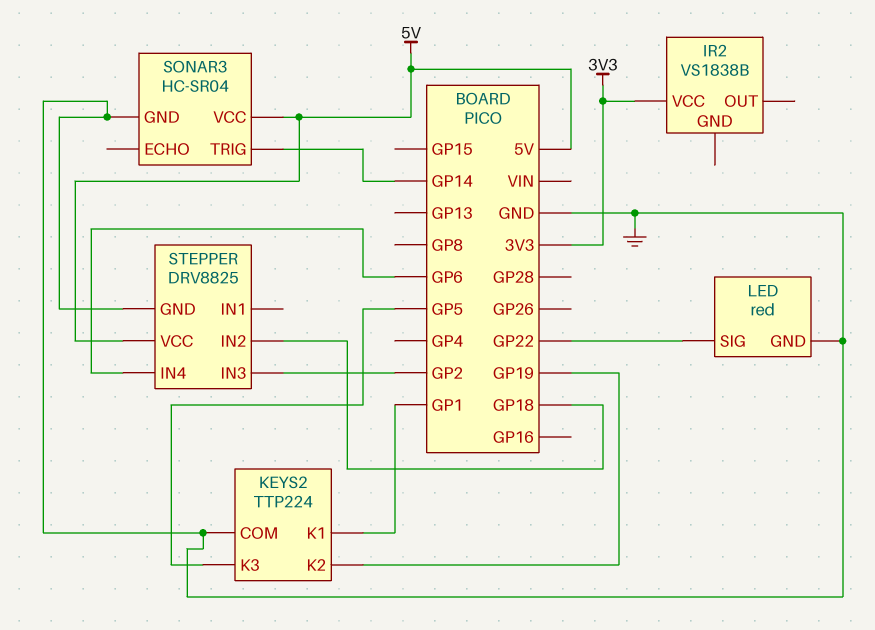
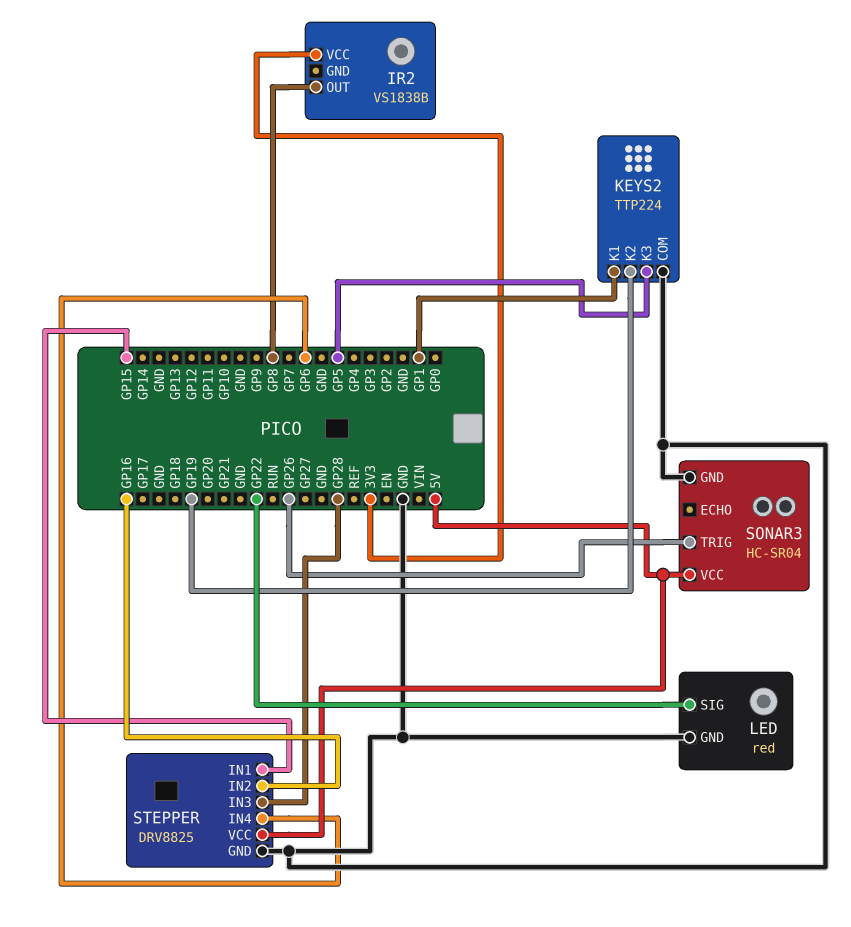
IR2 pin OUT: none -> GP8
SONAR3 pin TRIG: GP14 -> GP26
STEPPER pin IN1: none -> GP15
STEPPER pin IN2: GP18 -> GP16
STEPPER pin IN3: GP2 -> GP28

